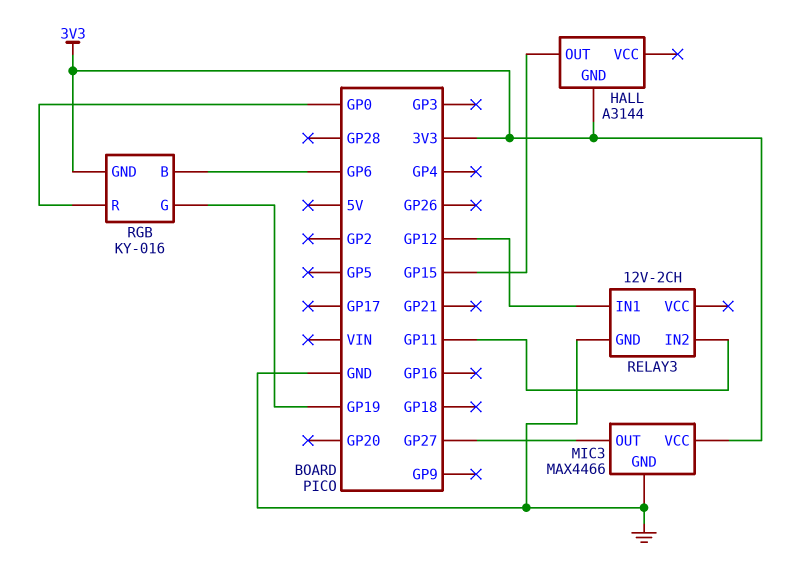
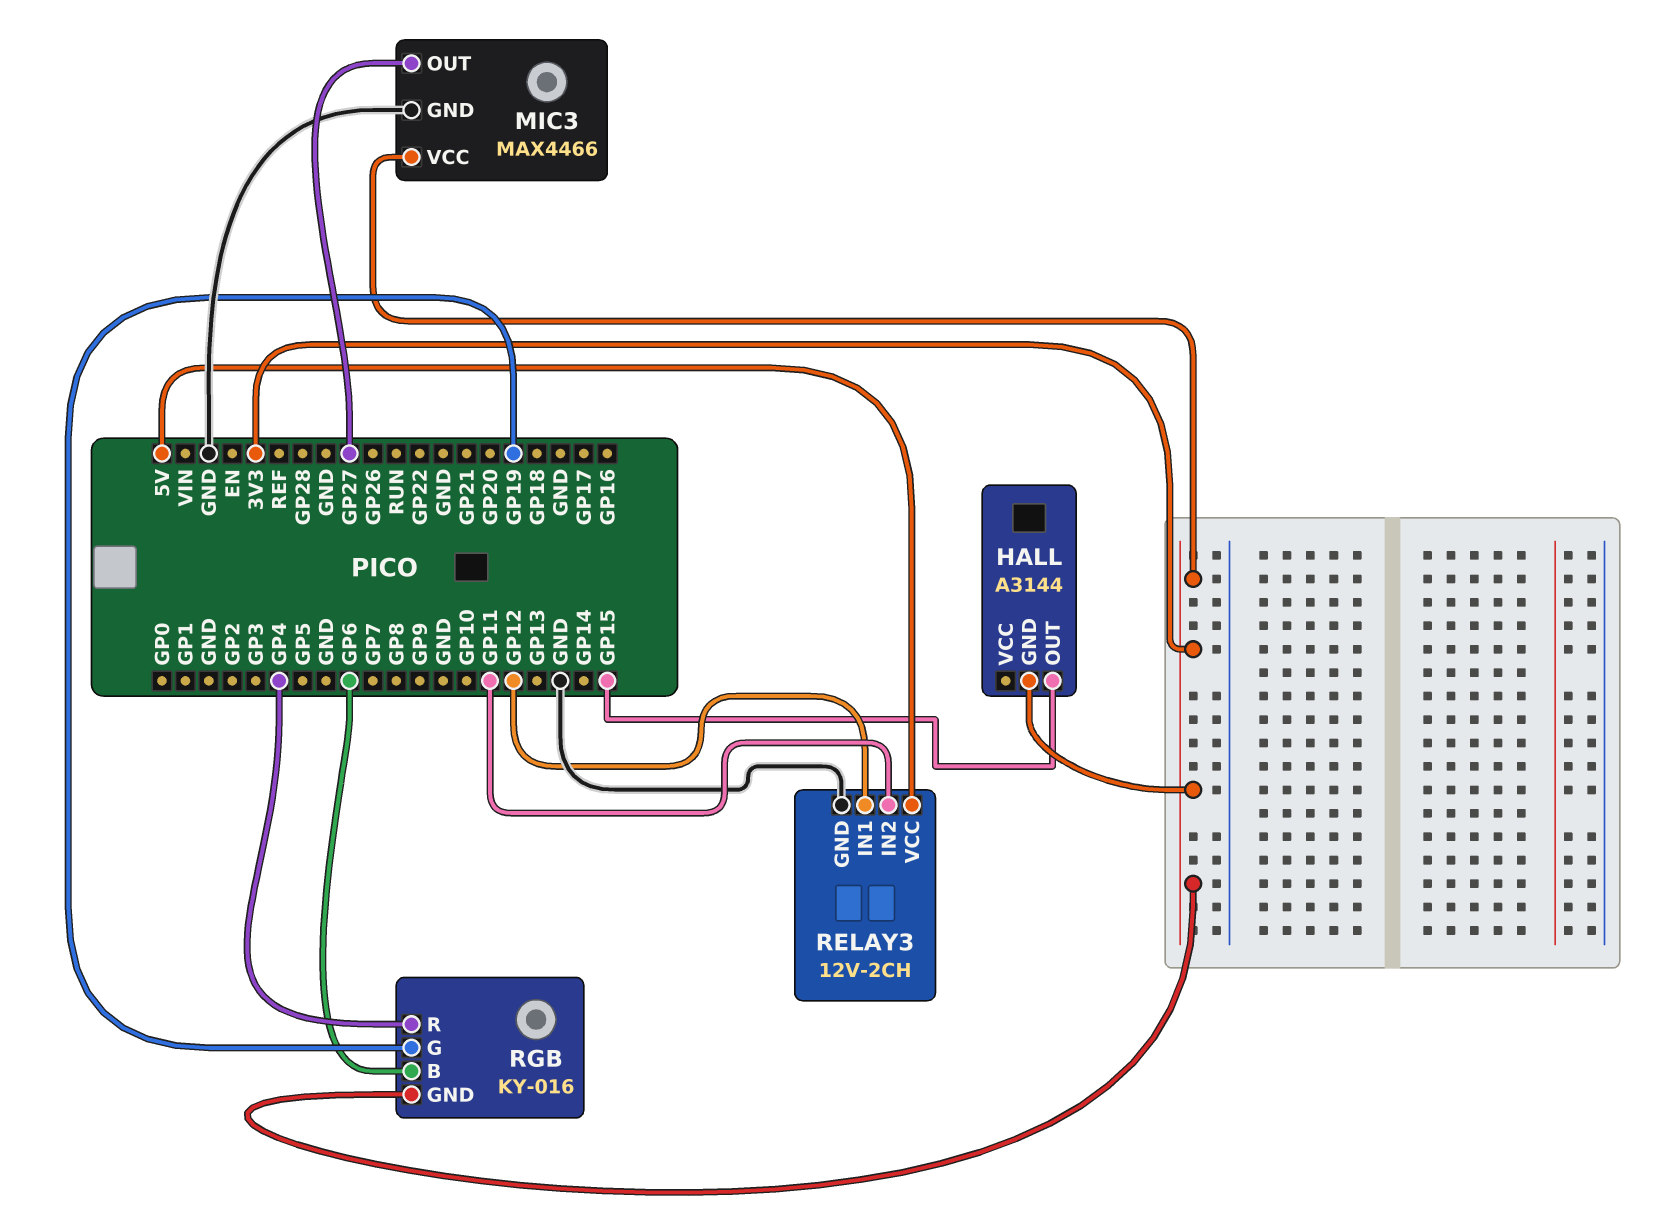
RELAY3 pin VCC: none -> 5V
RGB pin R: GP0 -> GP4

